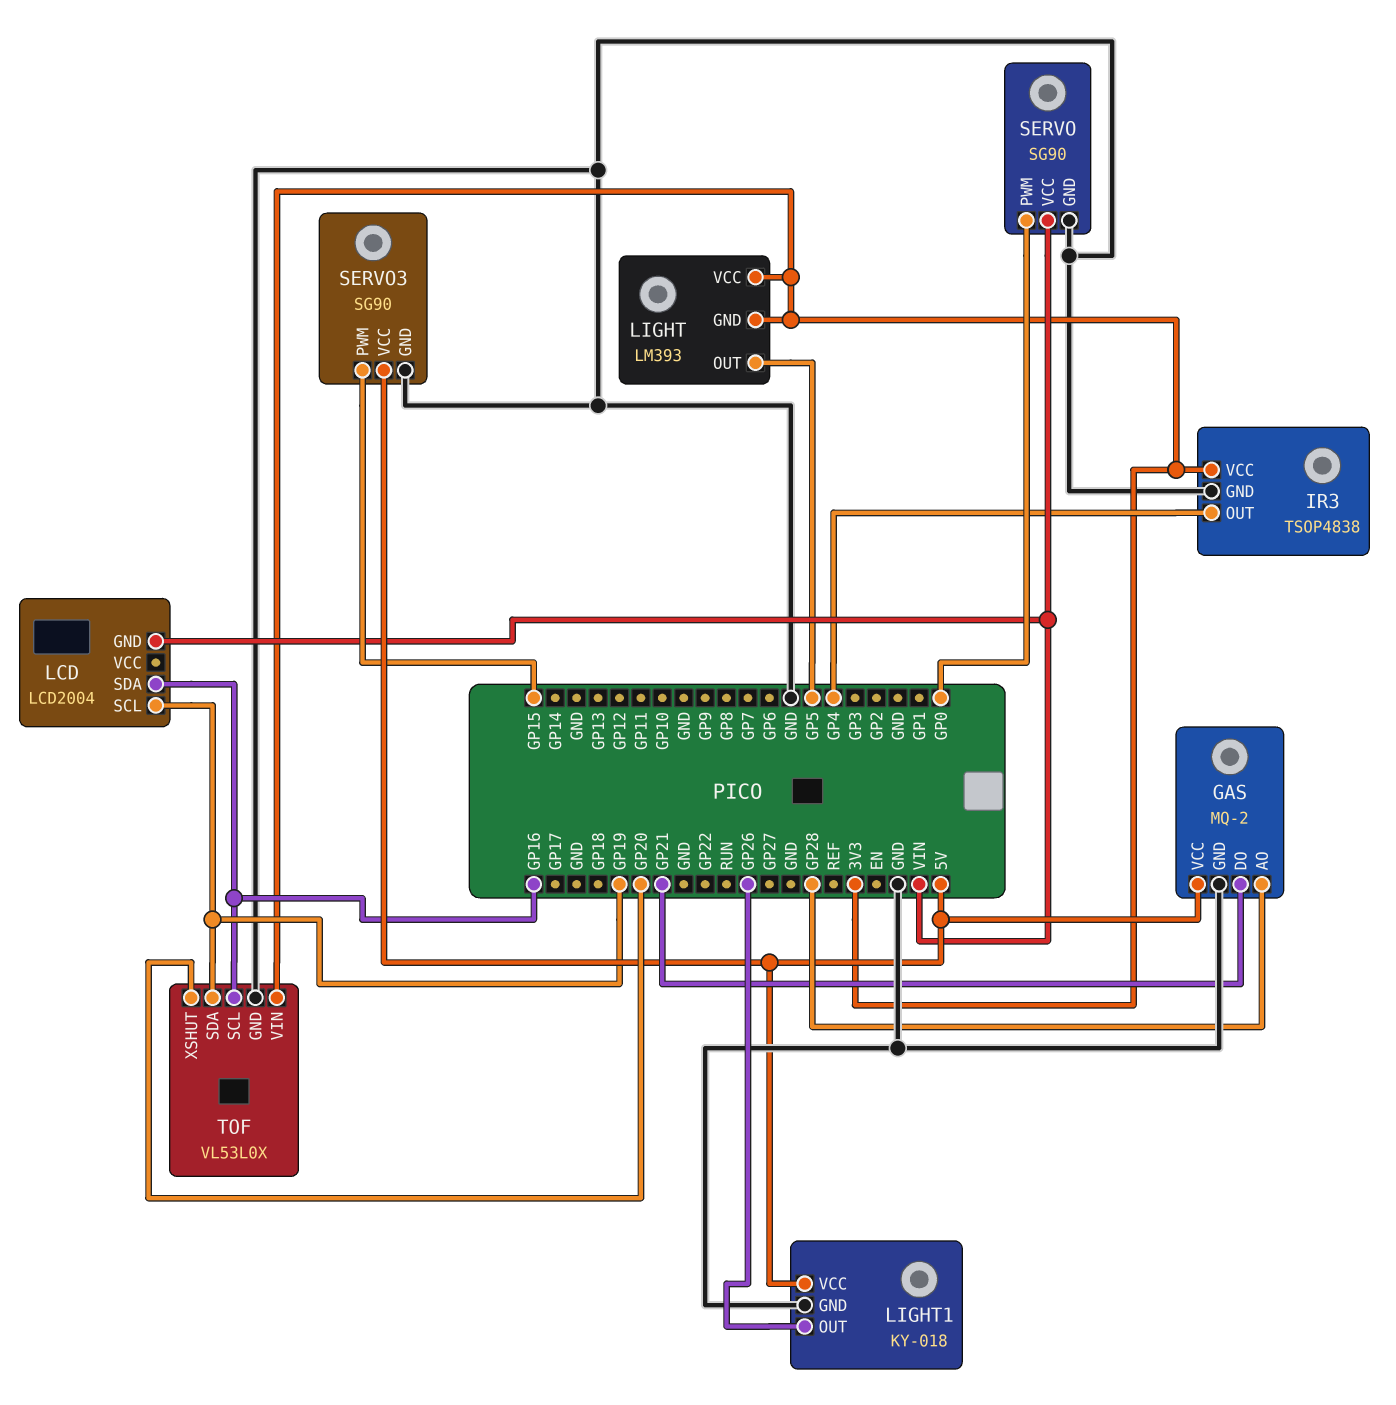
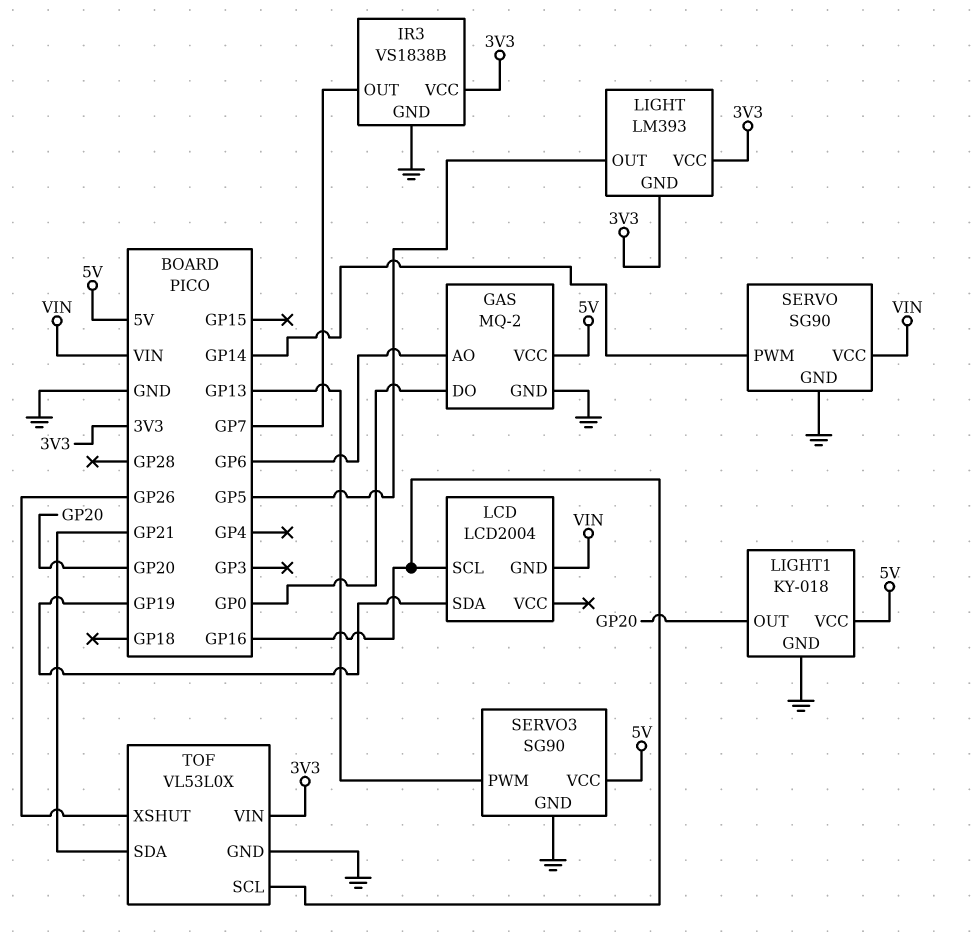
GAS pin AO: GP28 -> GP6
GAS pin DO: GP21 -> GP0
IR3: TSOP4838 -> VS1838B
IR3 pin OUT: GP4 -> GP7
LCD pin SCL: GP19 -> GP16
LCD pin SDA: GP16 -> GP19
LIGHT1 pin OUT: GP26 -> GP20
SERVO pin PWM: GP0 -> GP14
SERVO3 pin PWM: GP15 -> GP13
TOF pin SDA: GP19 -> GP21
TOF pin XSHUT: GP20 -> GP26

